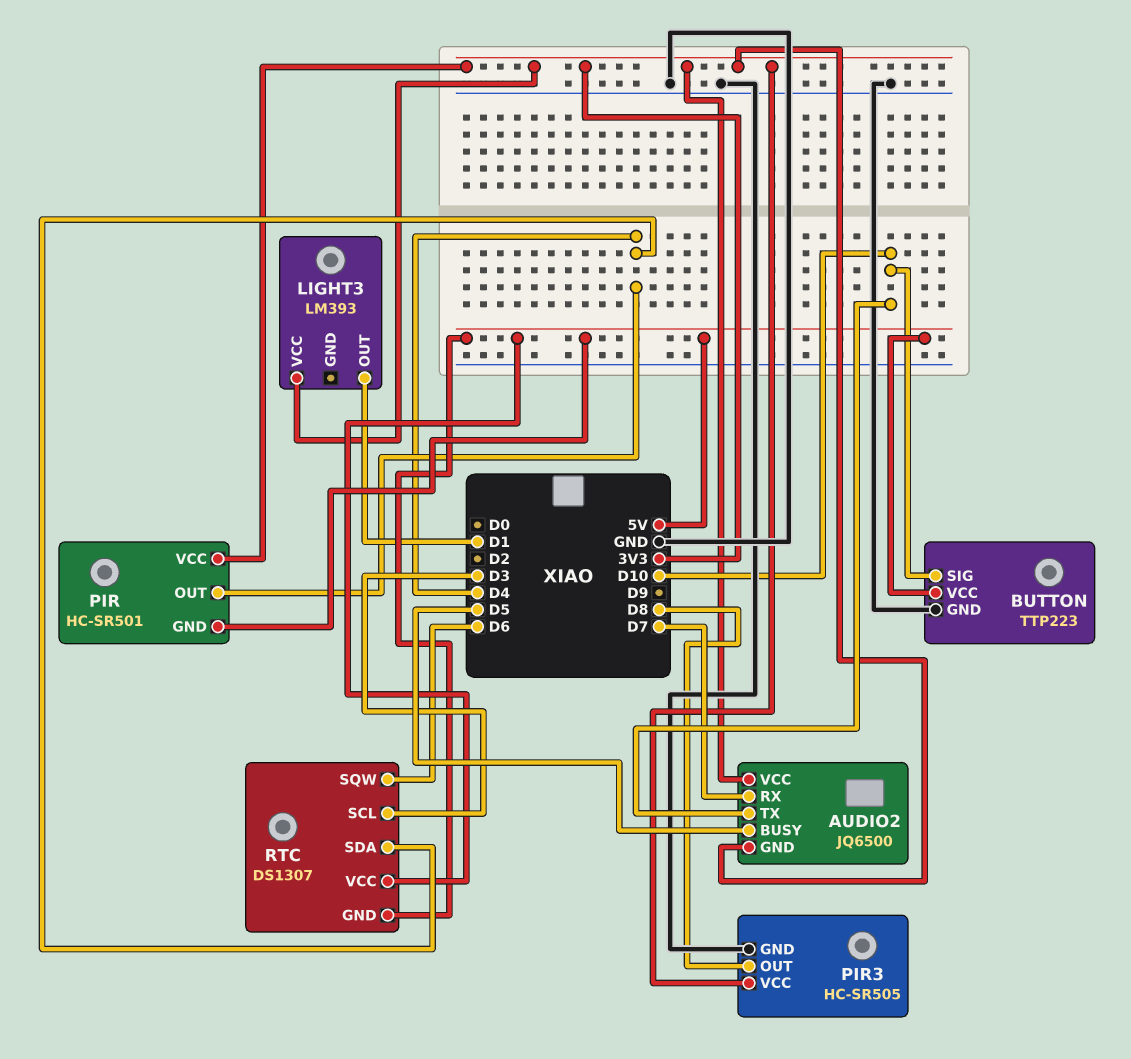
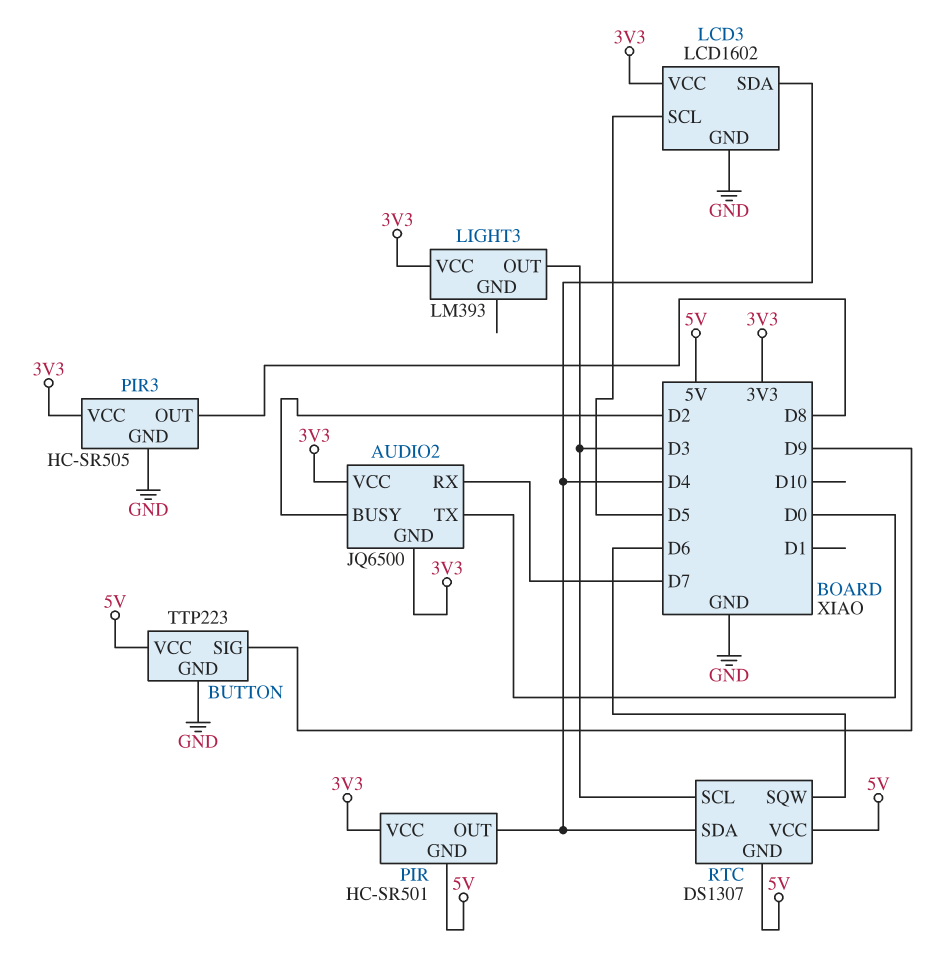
AUDIO2 pin BUSY: D5 -> D2
AUDIO2 pin TX: D10 -> D0
BUTTON pin SIG: D10 -> D9
LCD3: none -> LCD1602
LCD3 pin GND: none -> GND
LCD3 pin SCL: none -> D5
LCD3 pin SDA: none -> D4
LCD3 pin VCC: none -> 3V3
LIGHT3 pin OUT: D1 -> D3

